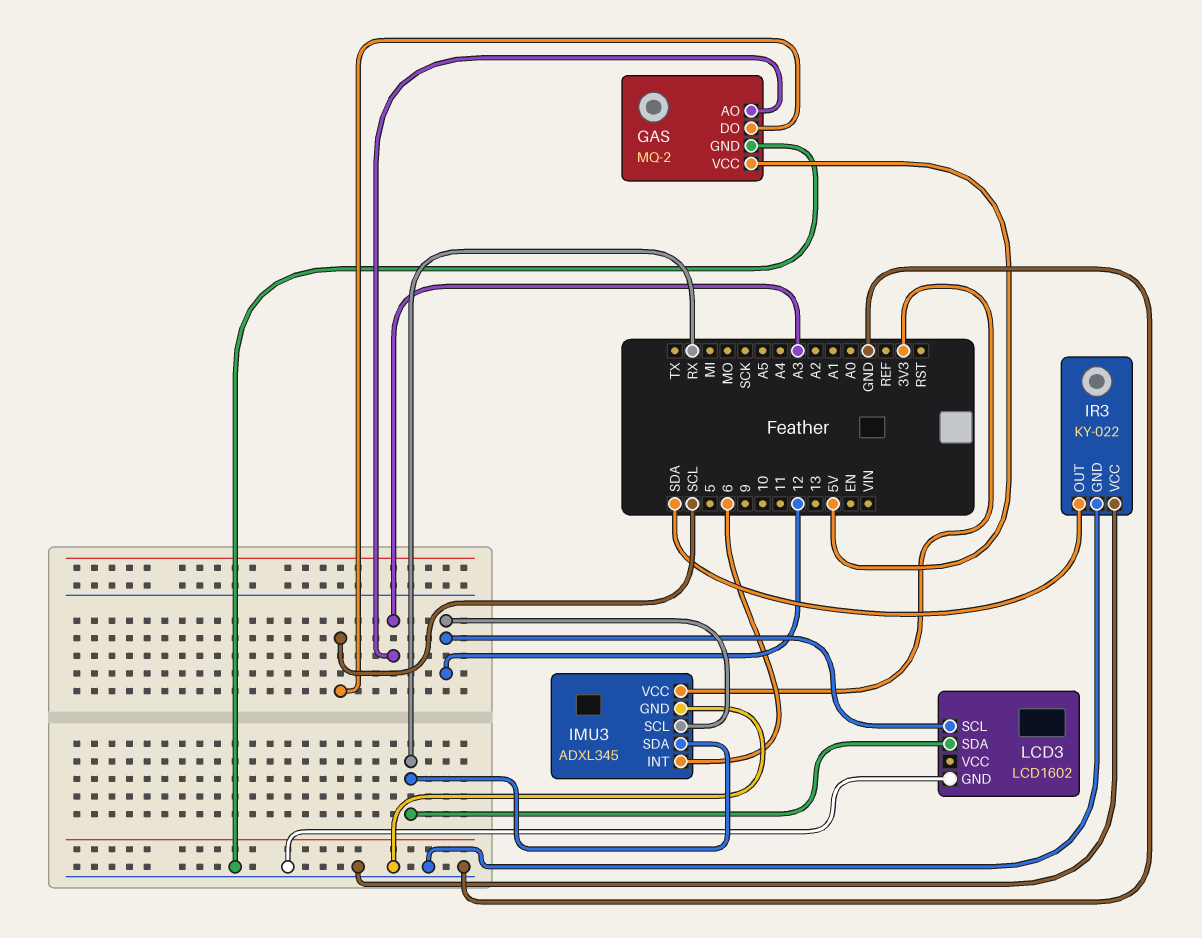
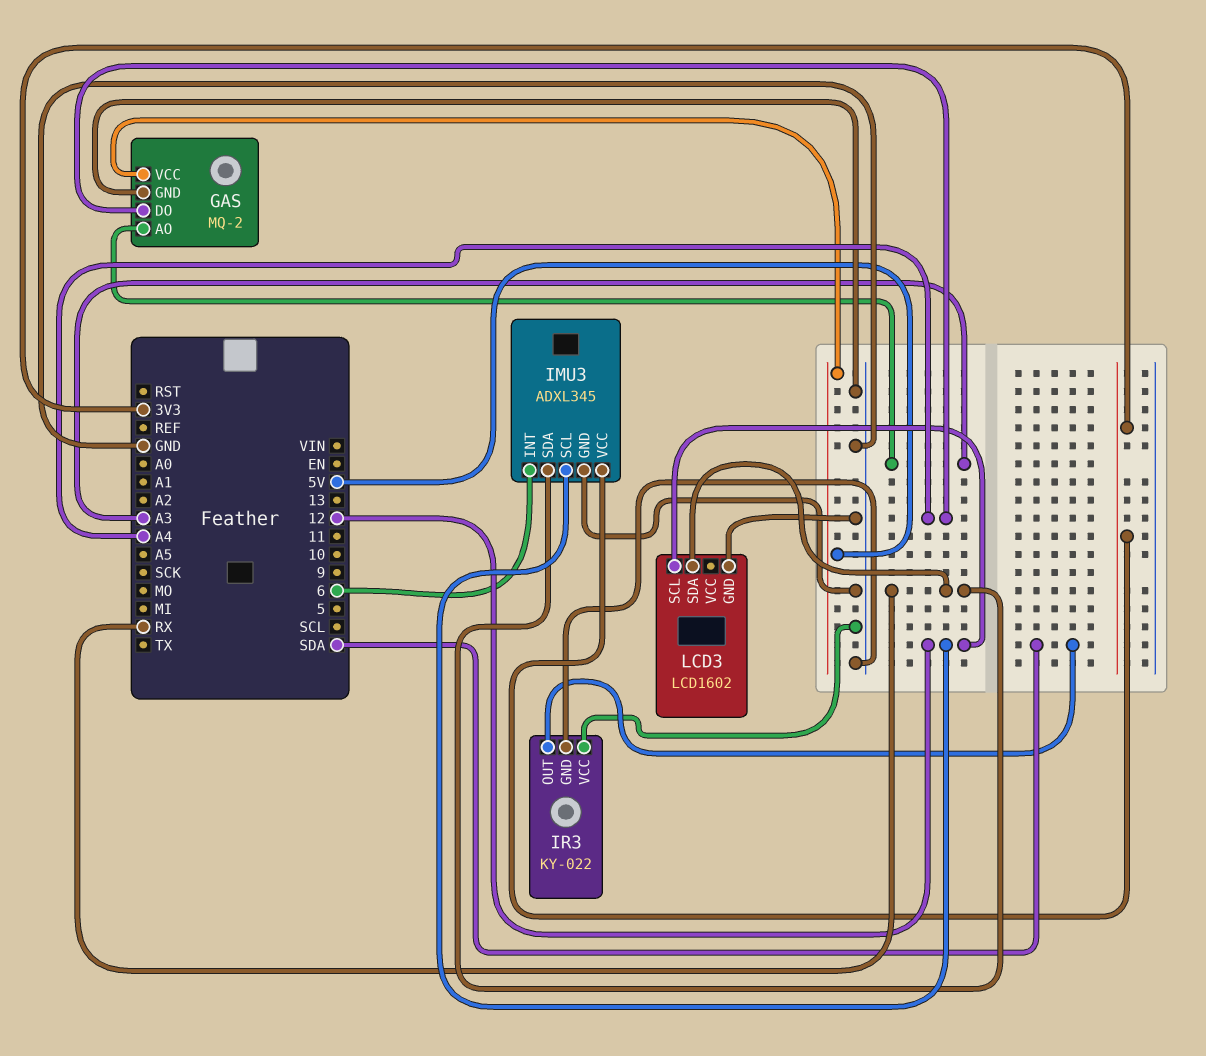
GAS pin DO: SCL -> A4

